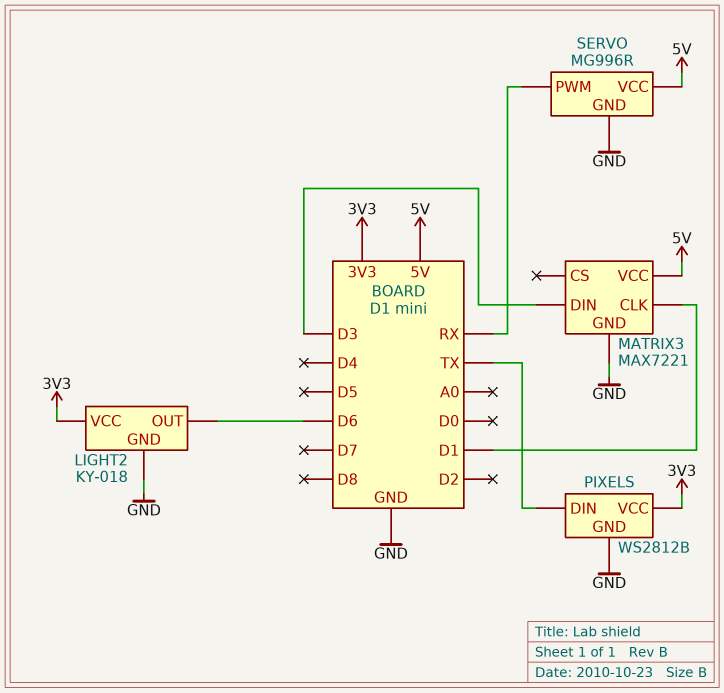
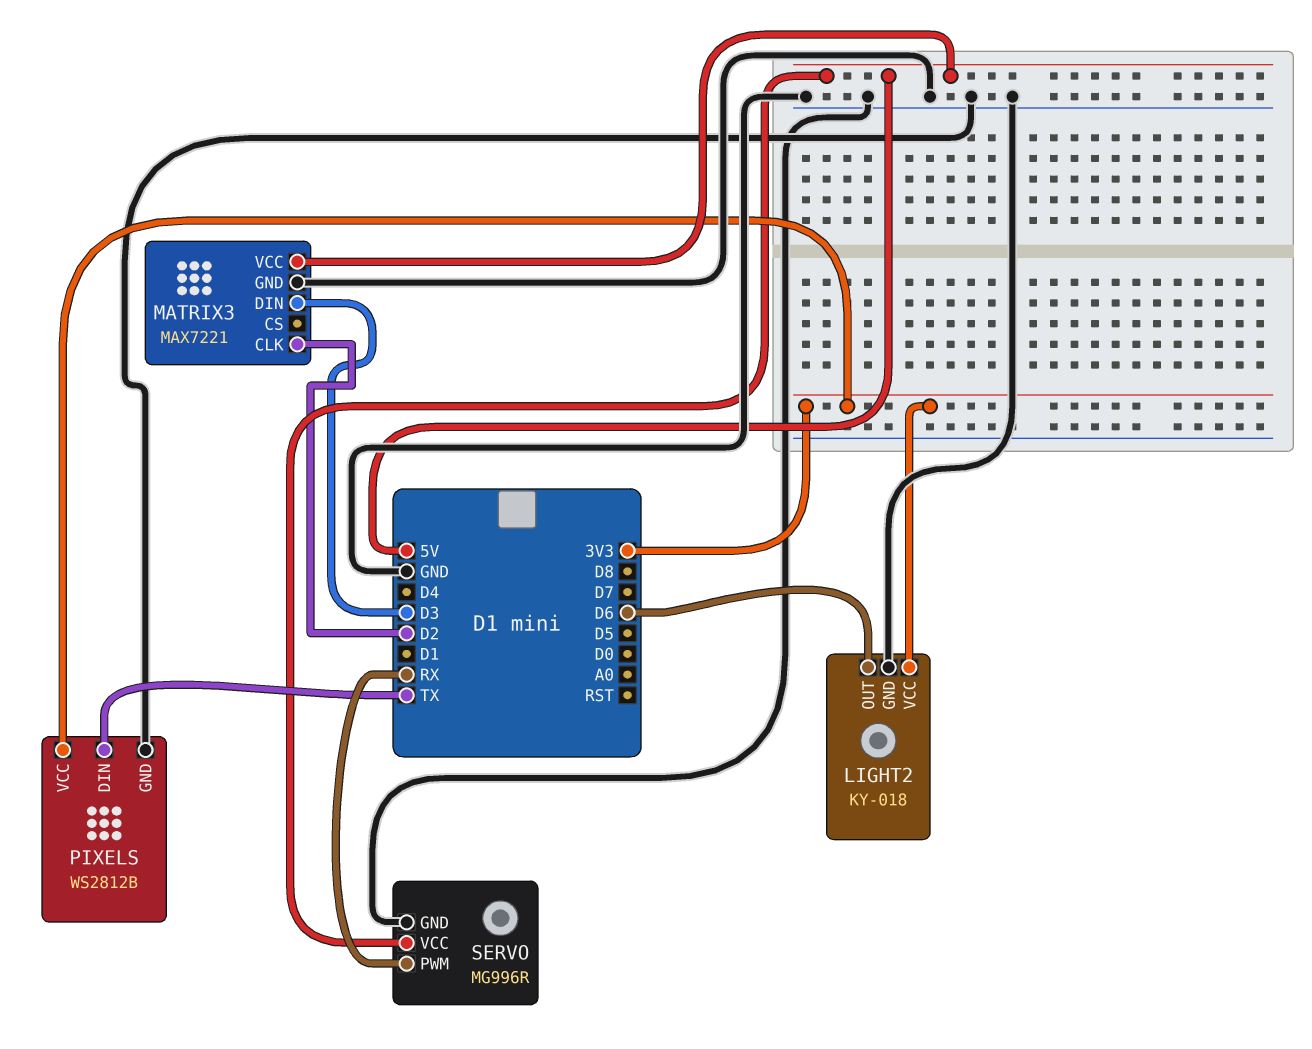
MATRIX3 pin CLK: D1 -> D2

